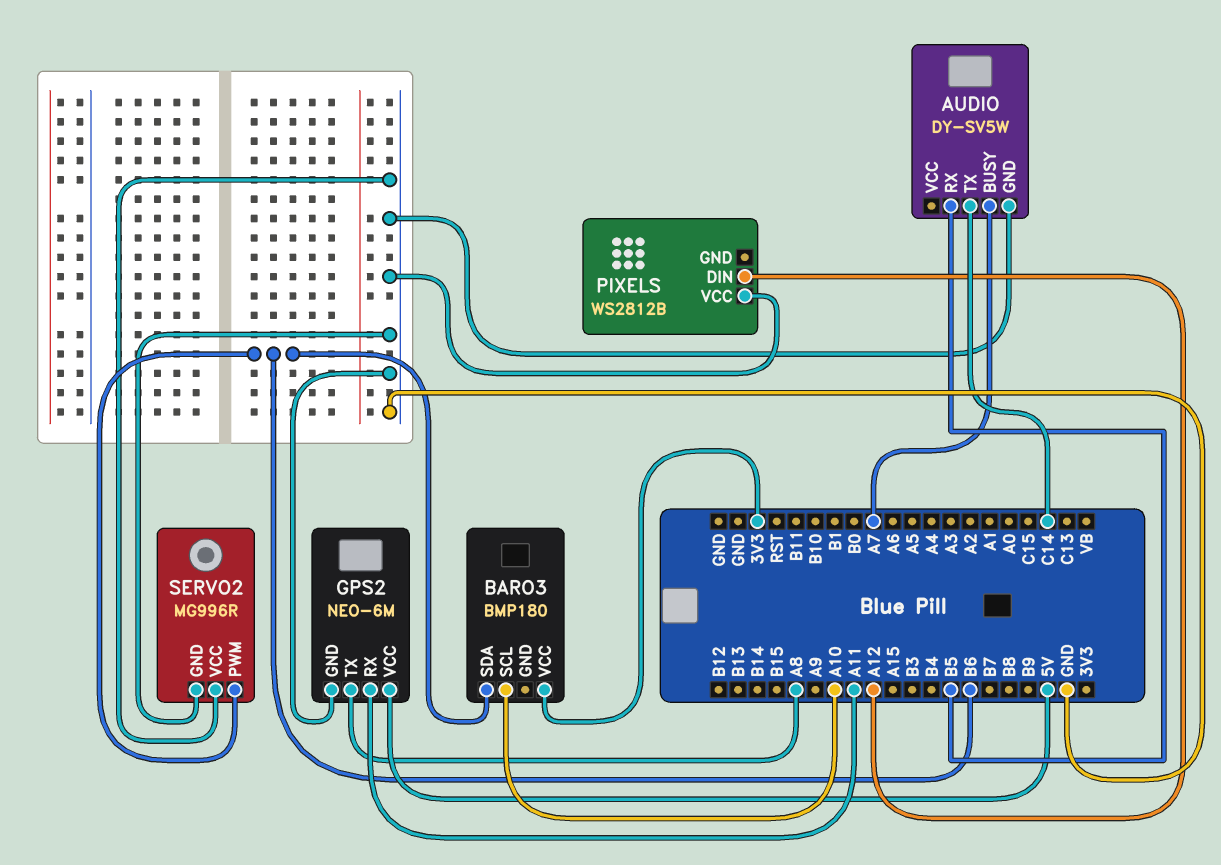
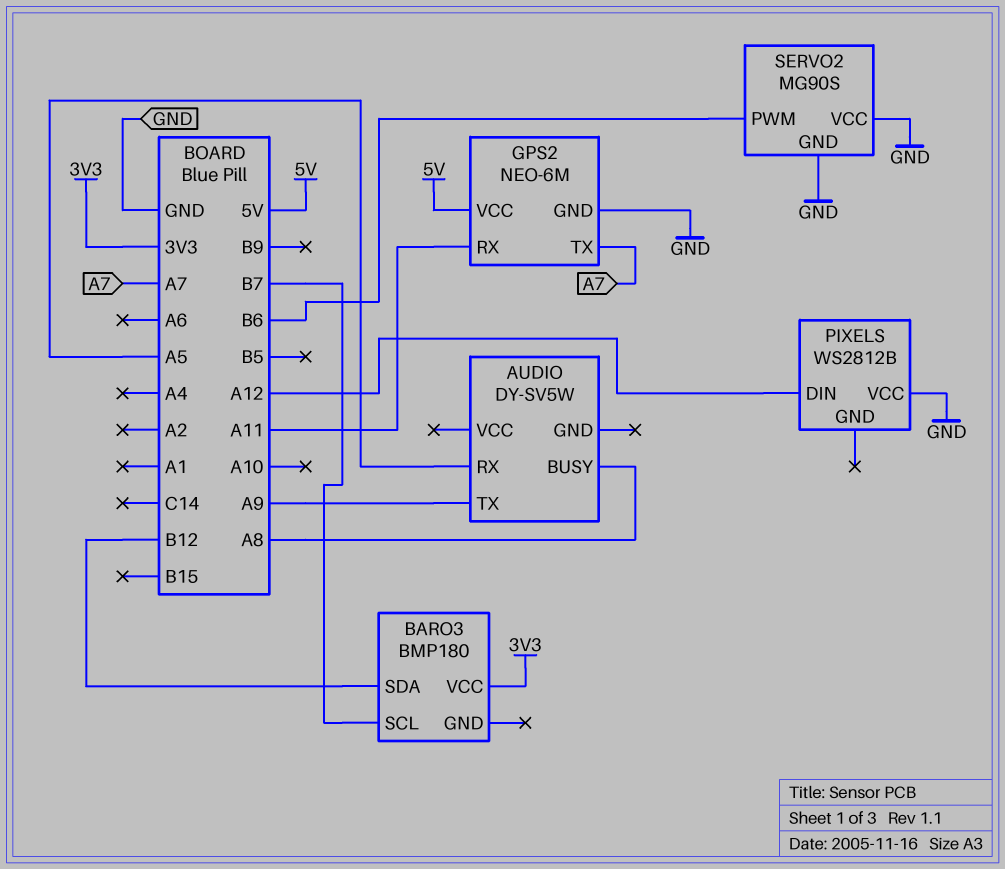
AUDIO pin BUSY: A7 -> A8
AUDIO pin GND: GND -> none
AUDIO pin RX: B5 -> A5
AUDIO pin TX: C14 -> A9
BARO3 pin SCL: A10 -> B7
BARO3 pin SDA: B6 -> B12
GPS2 pin TX: A8 -> A7
SERVO2: MG996R -> MG90S

